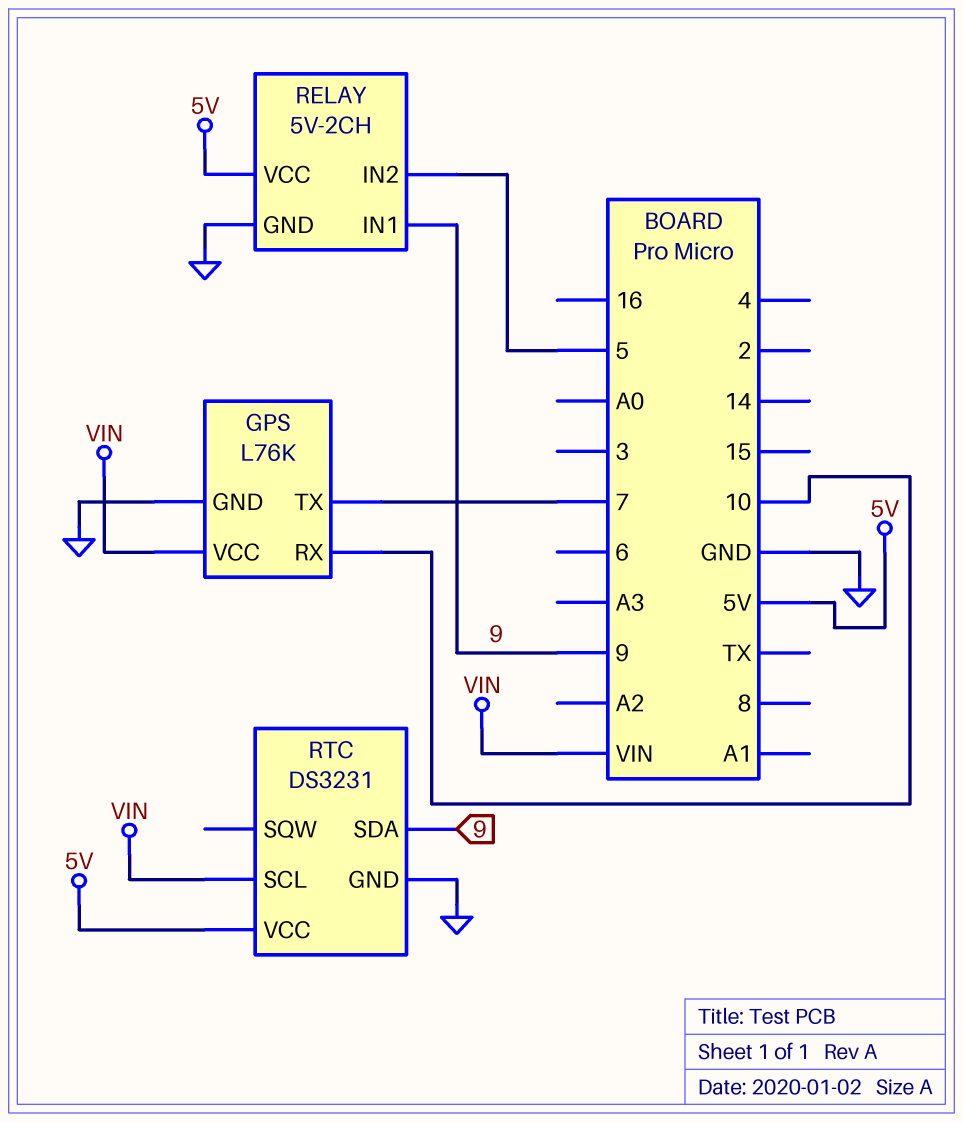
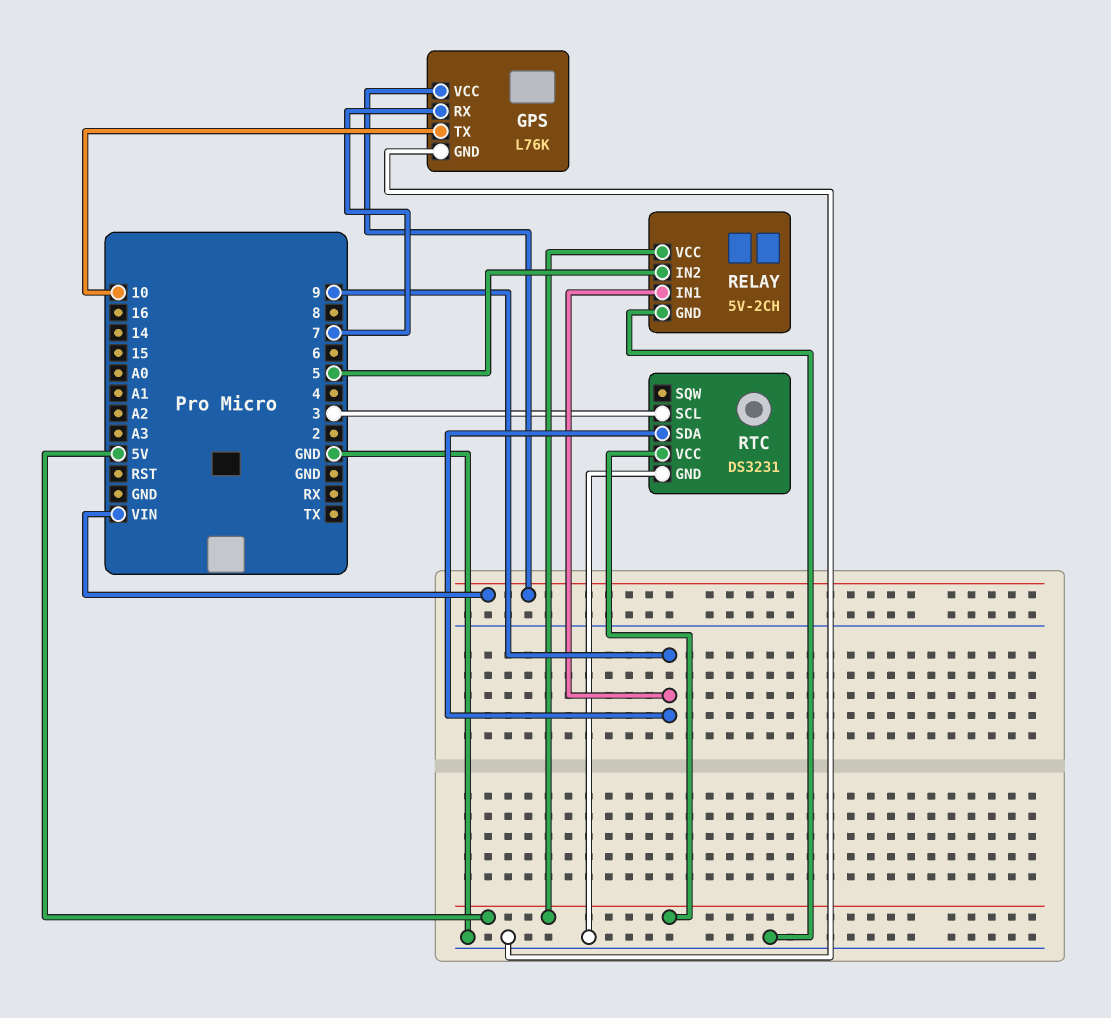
GPS pin RX: 10 -> 7
GPS pin TX: 7 -> 10
RTC pin SCL: VIN -> 3

